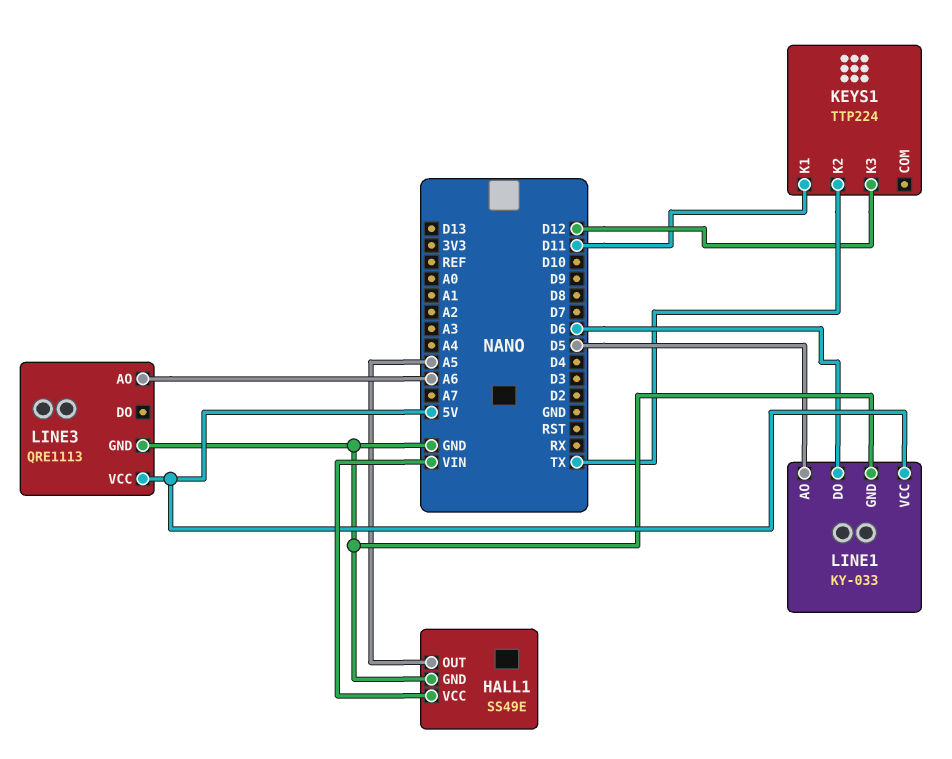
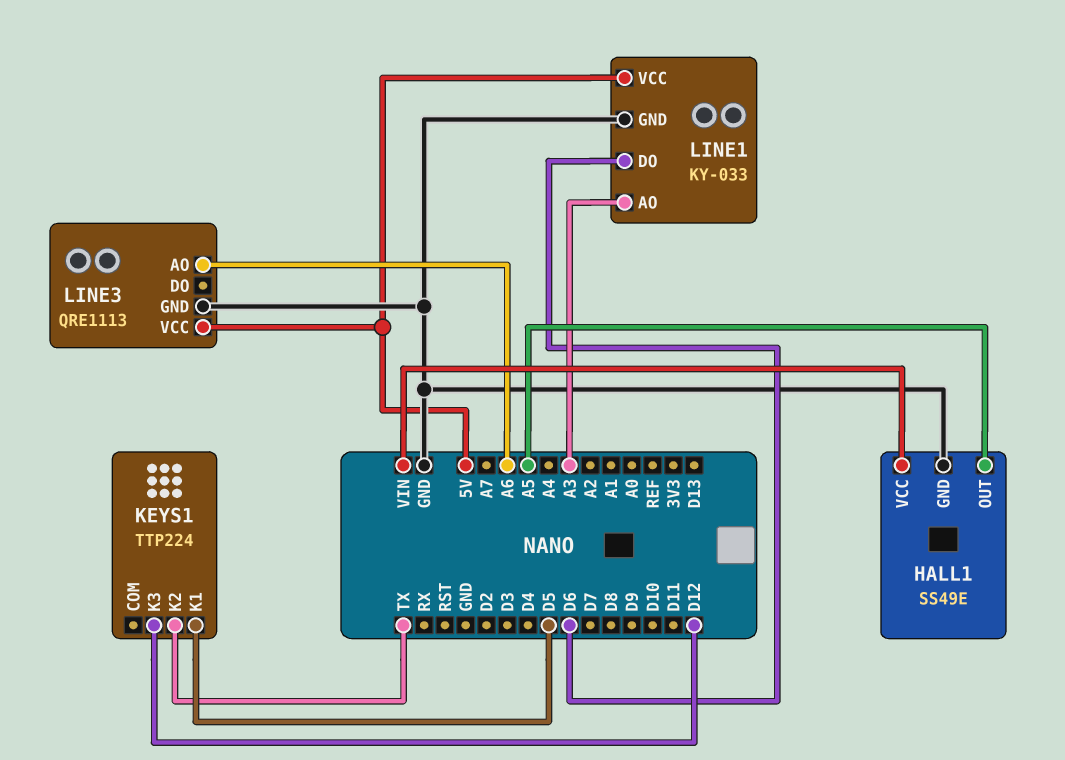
KEYS1 pin K1: D11 -> D5
LINE1 pin AO: D5 -> A3

